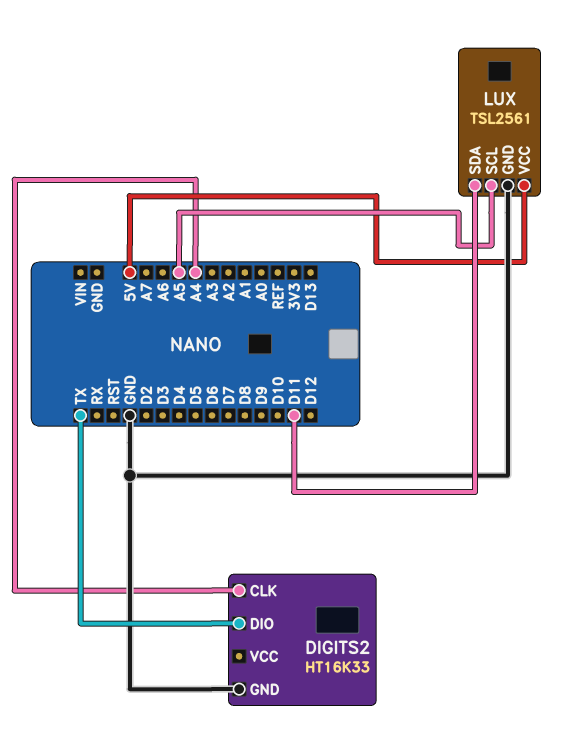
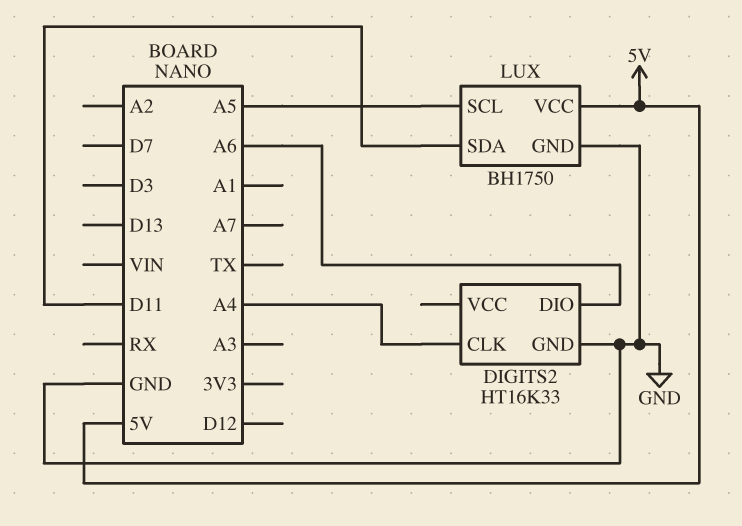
DIGITS2 pin DIO: TX -> A6
LUX: TSL2561 -> BH1750

